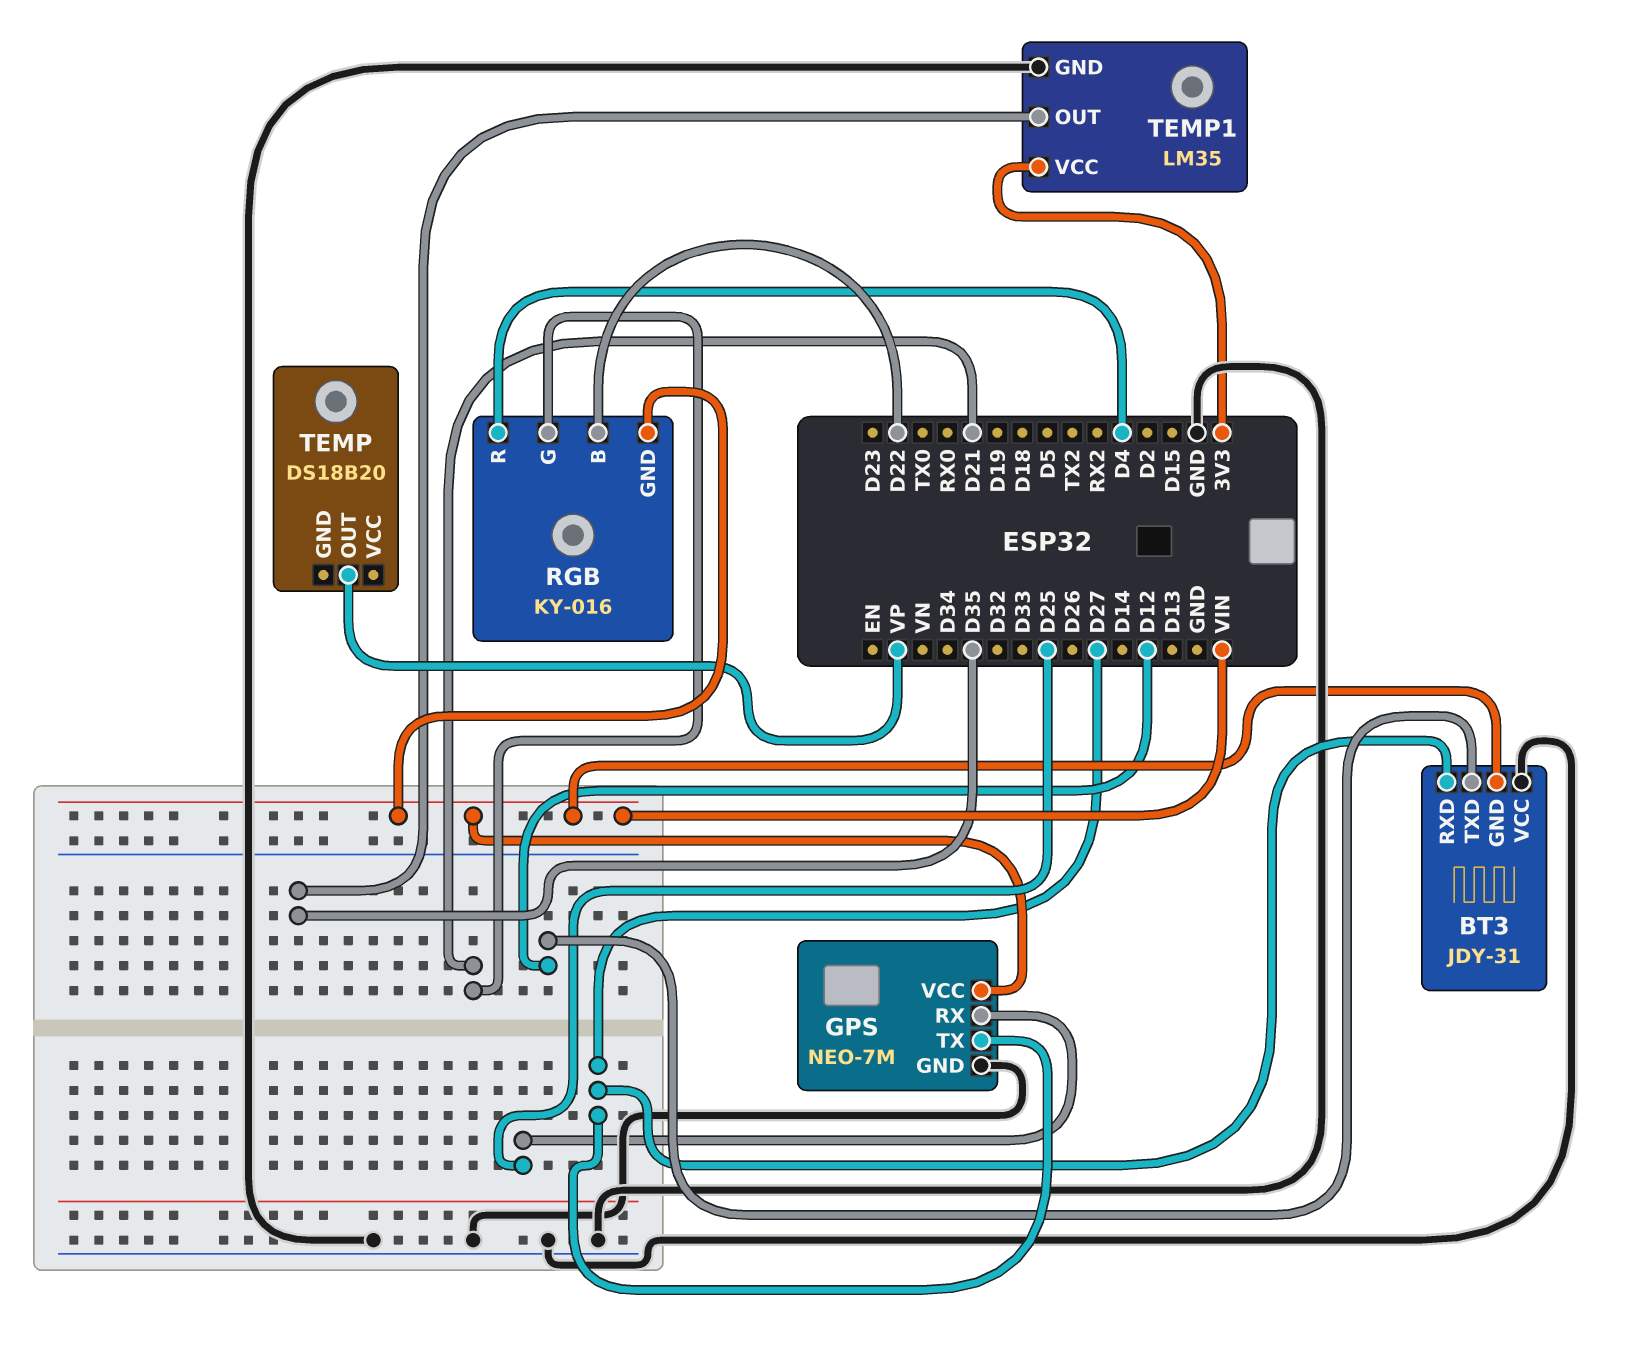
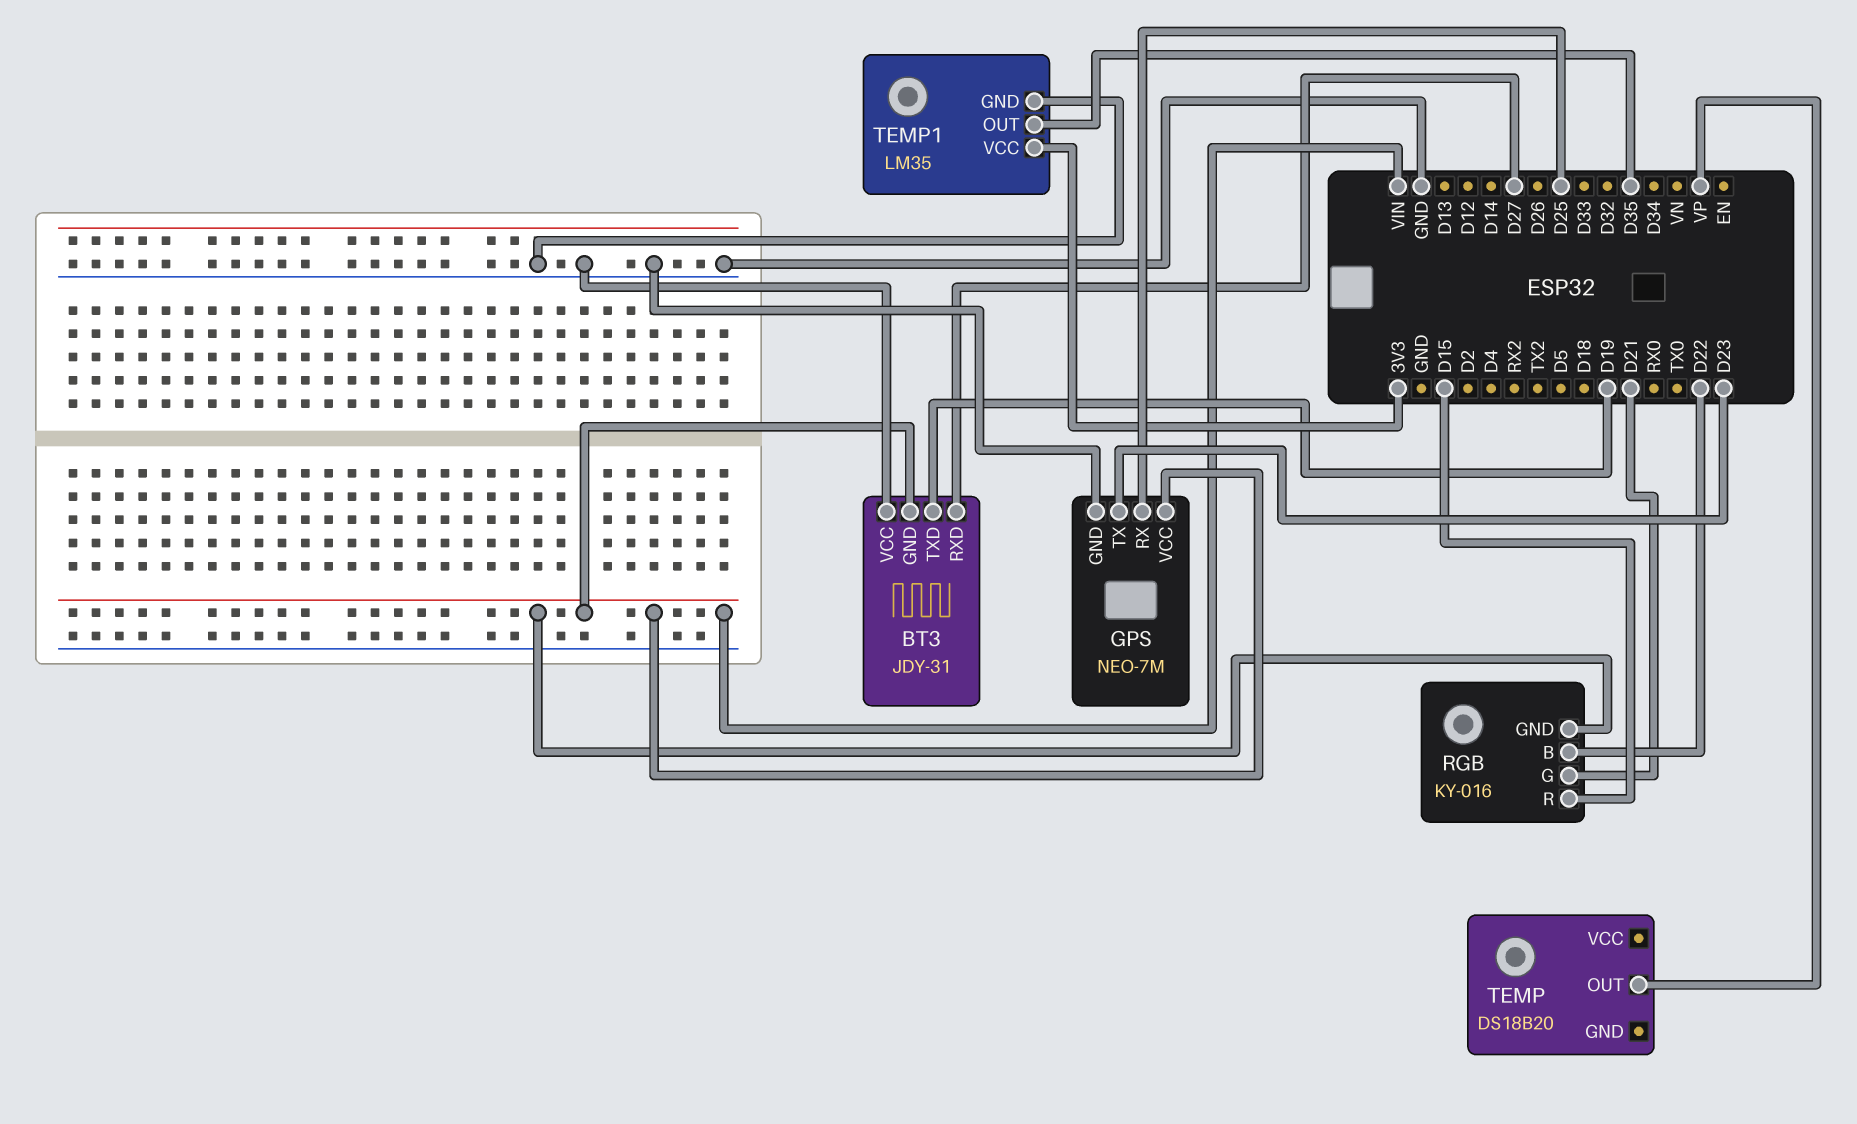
BT3 pin TXD: D12 -> D19
GPS pin TX: D27 -> D23
RGB pin R: D4 -> D15

